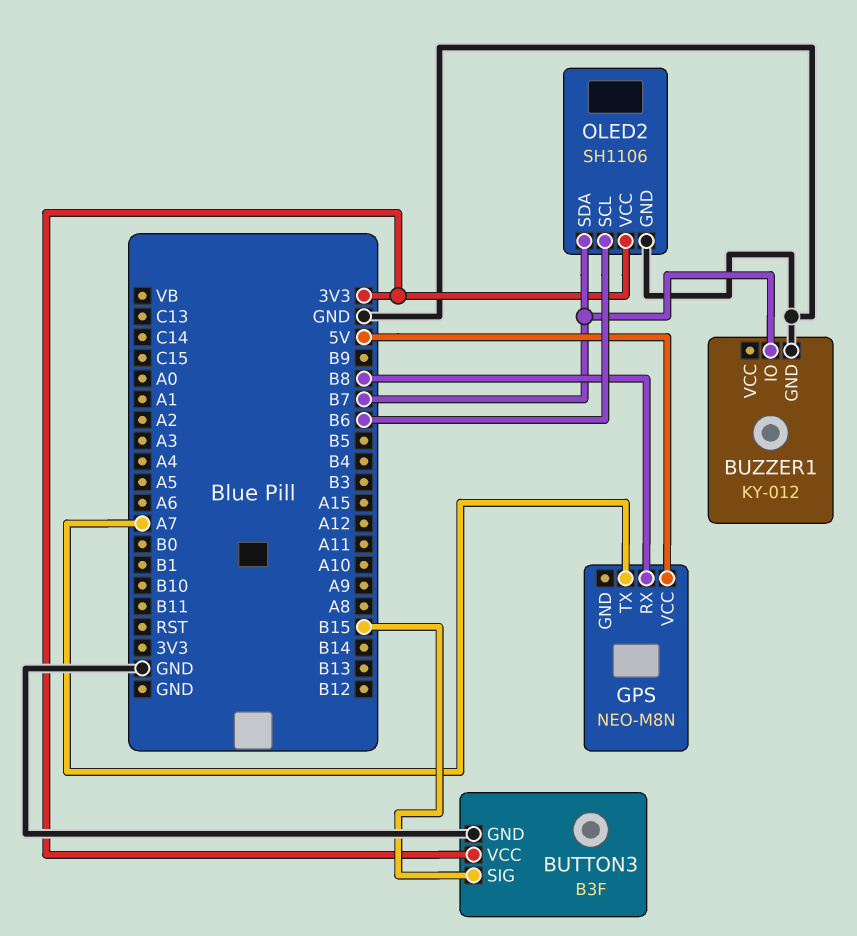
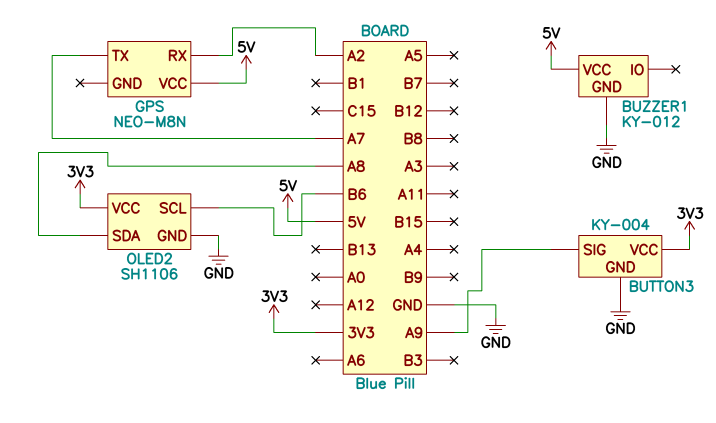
BUTTON3: B3F -> KY-004
BUTTON3 pin SIG: B15 -> A9
BUZZER1 pin IO: B7 -> none
BUZZER1 pin VCC: none -> 5V
GPS pin RX: B8 -> A2
OLED2 pin SDA: B7 -> A8

